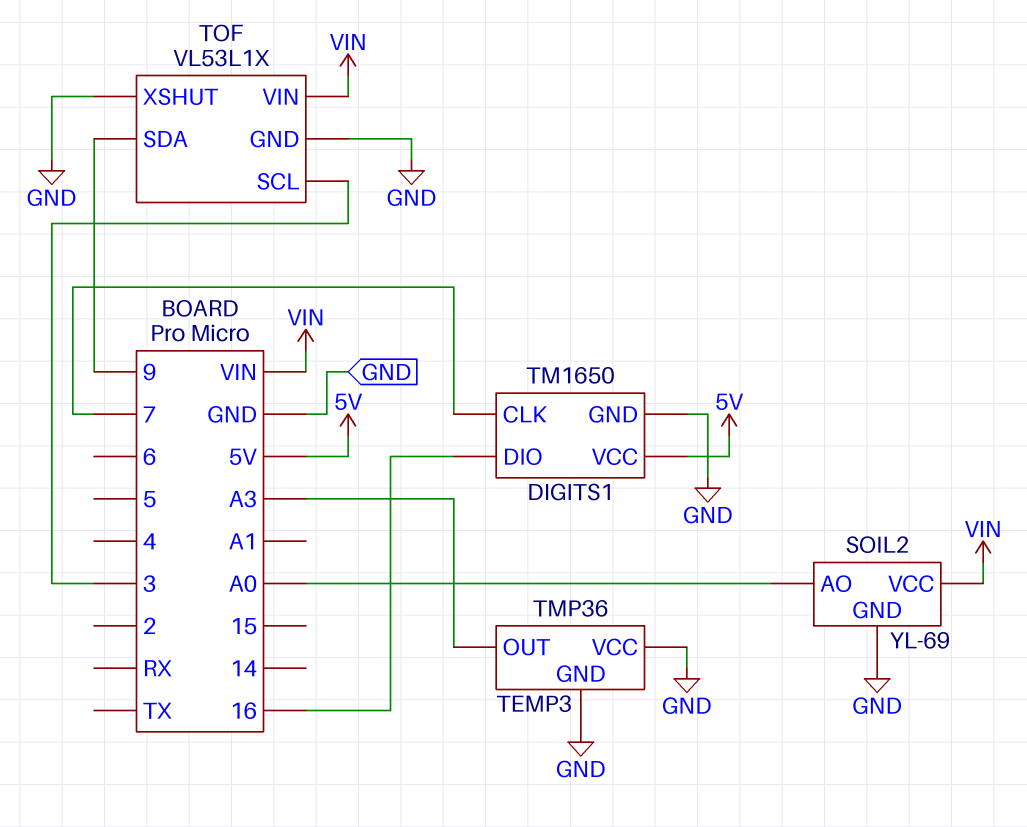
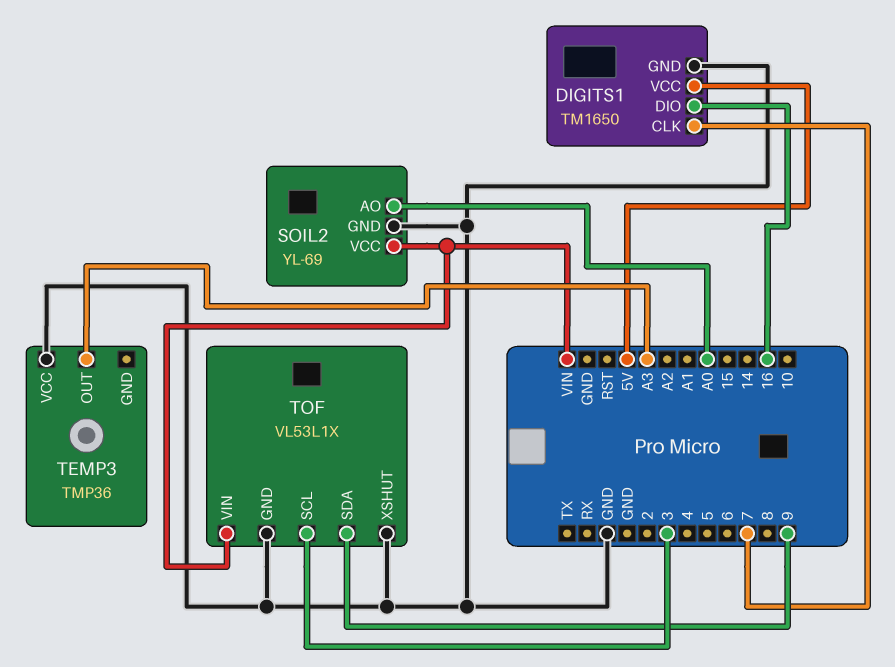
TEMP3 pin GND: GND -> none

